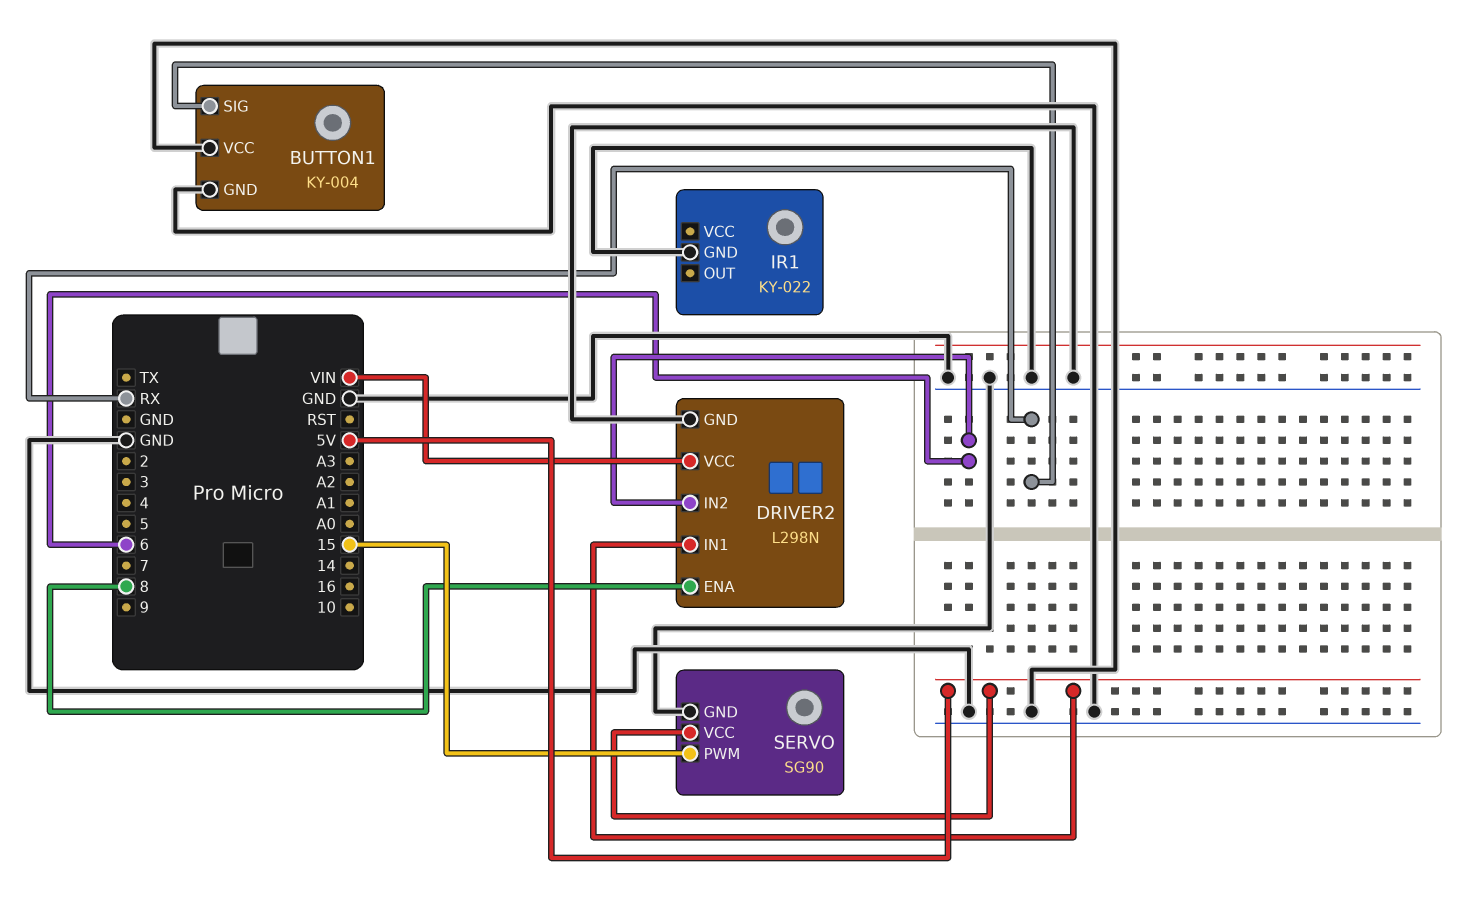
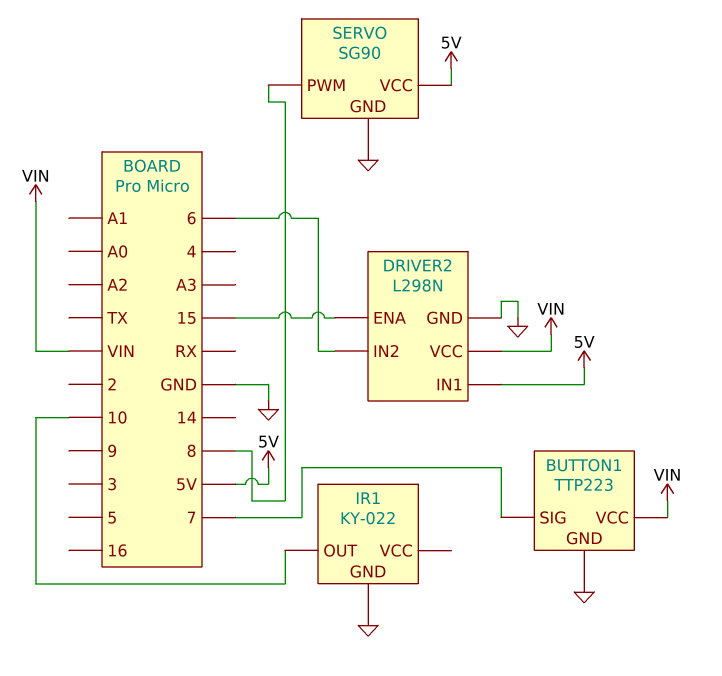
BUTTON1: KY-004 -> TTP223
BUTTON1 pin SIG: RX -> 7
BUTTON1 pin VCC: GND -> VIN
DRIVER2 pin ENA: 8 -> 15
IR1 pin OUT: none -> 10
SERVO pin PWM: 15 -> 8

